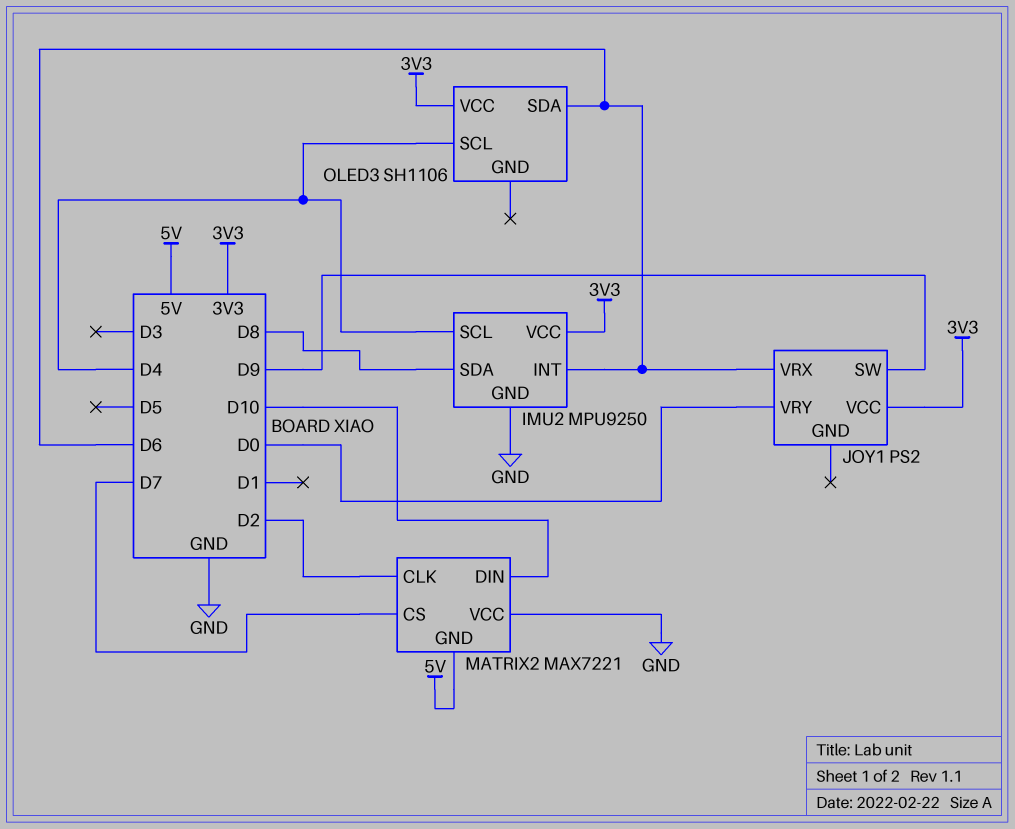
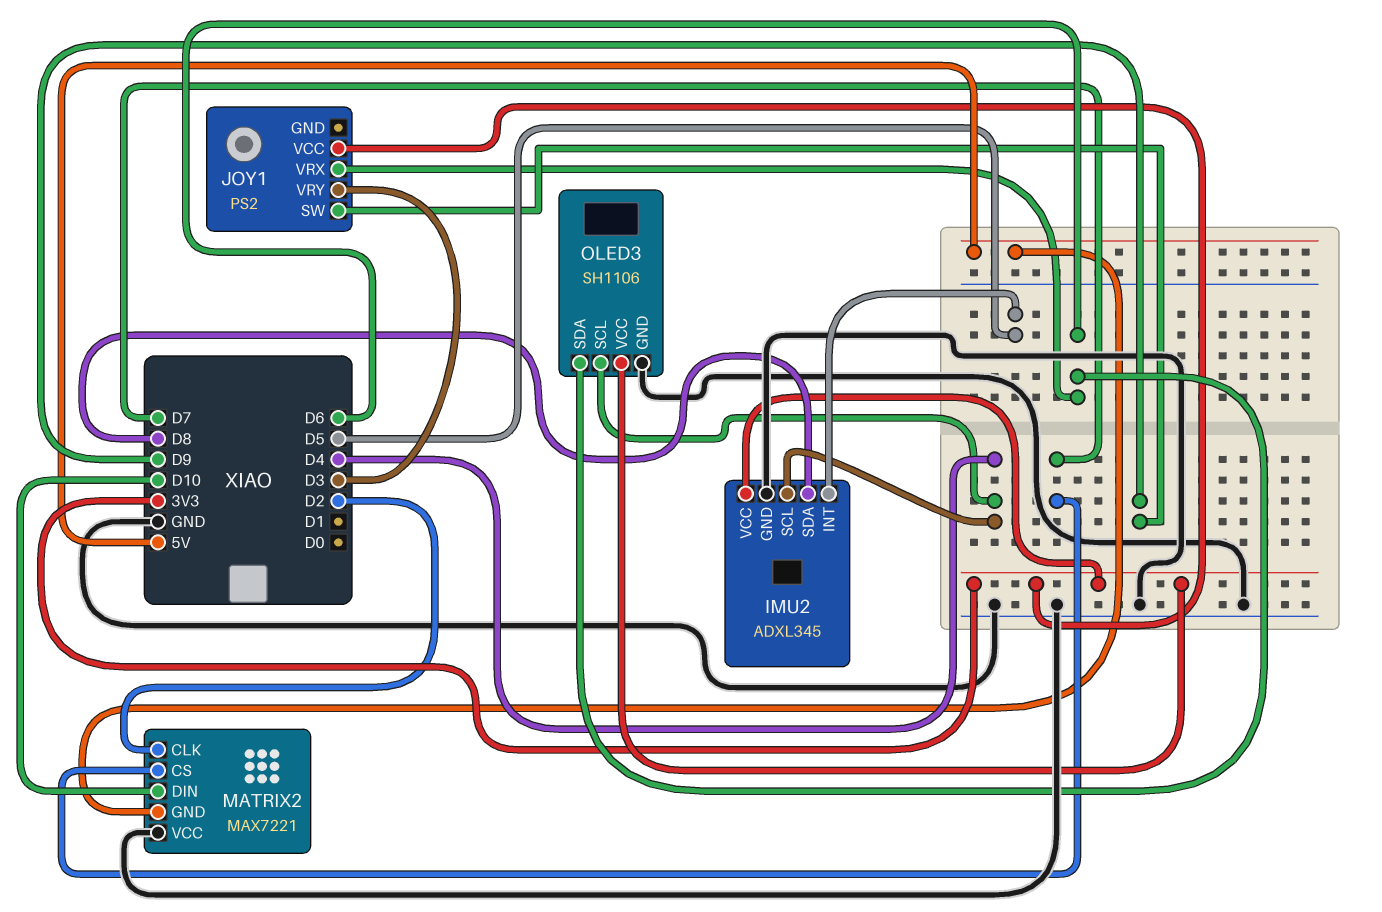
IMU2: MPU9250 -> ADXL345
IMU2 pin INT: D6 -> D5
JOY1 pin VRY: D0 -> D3
OLED3 pin GND: none -> GND

